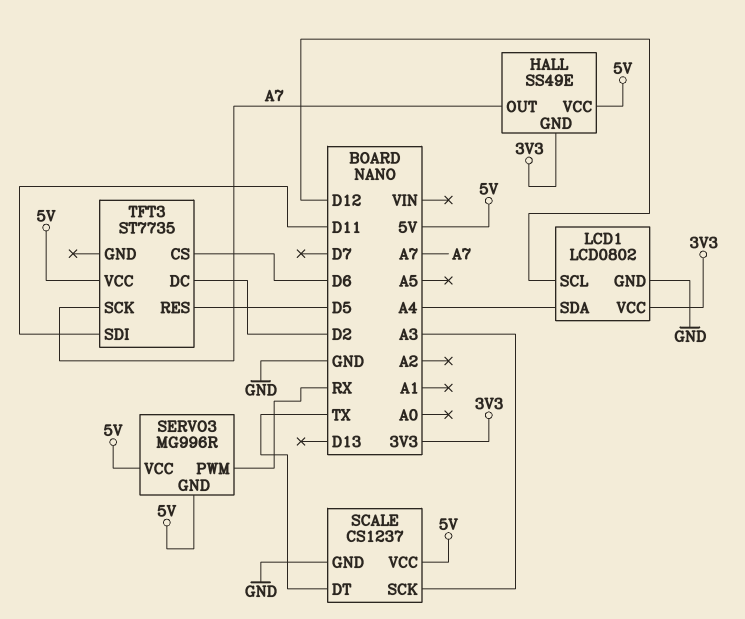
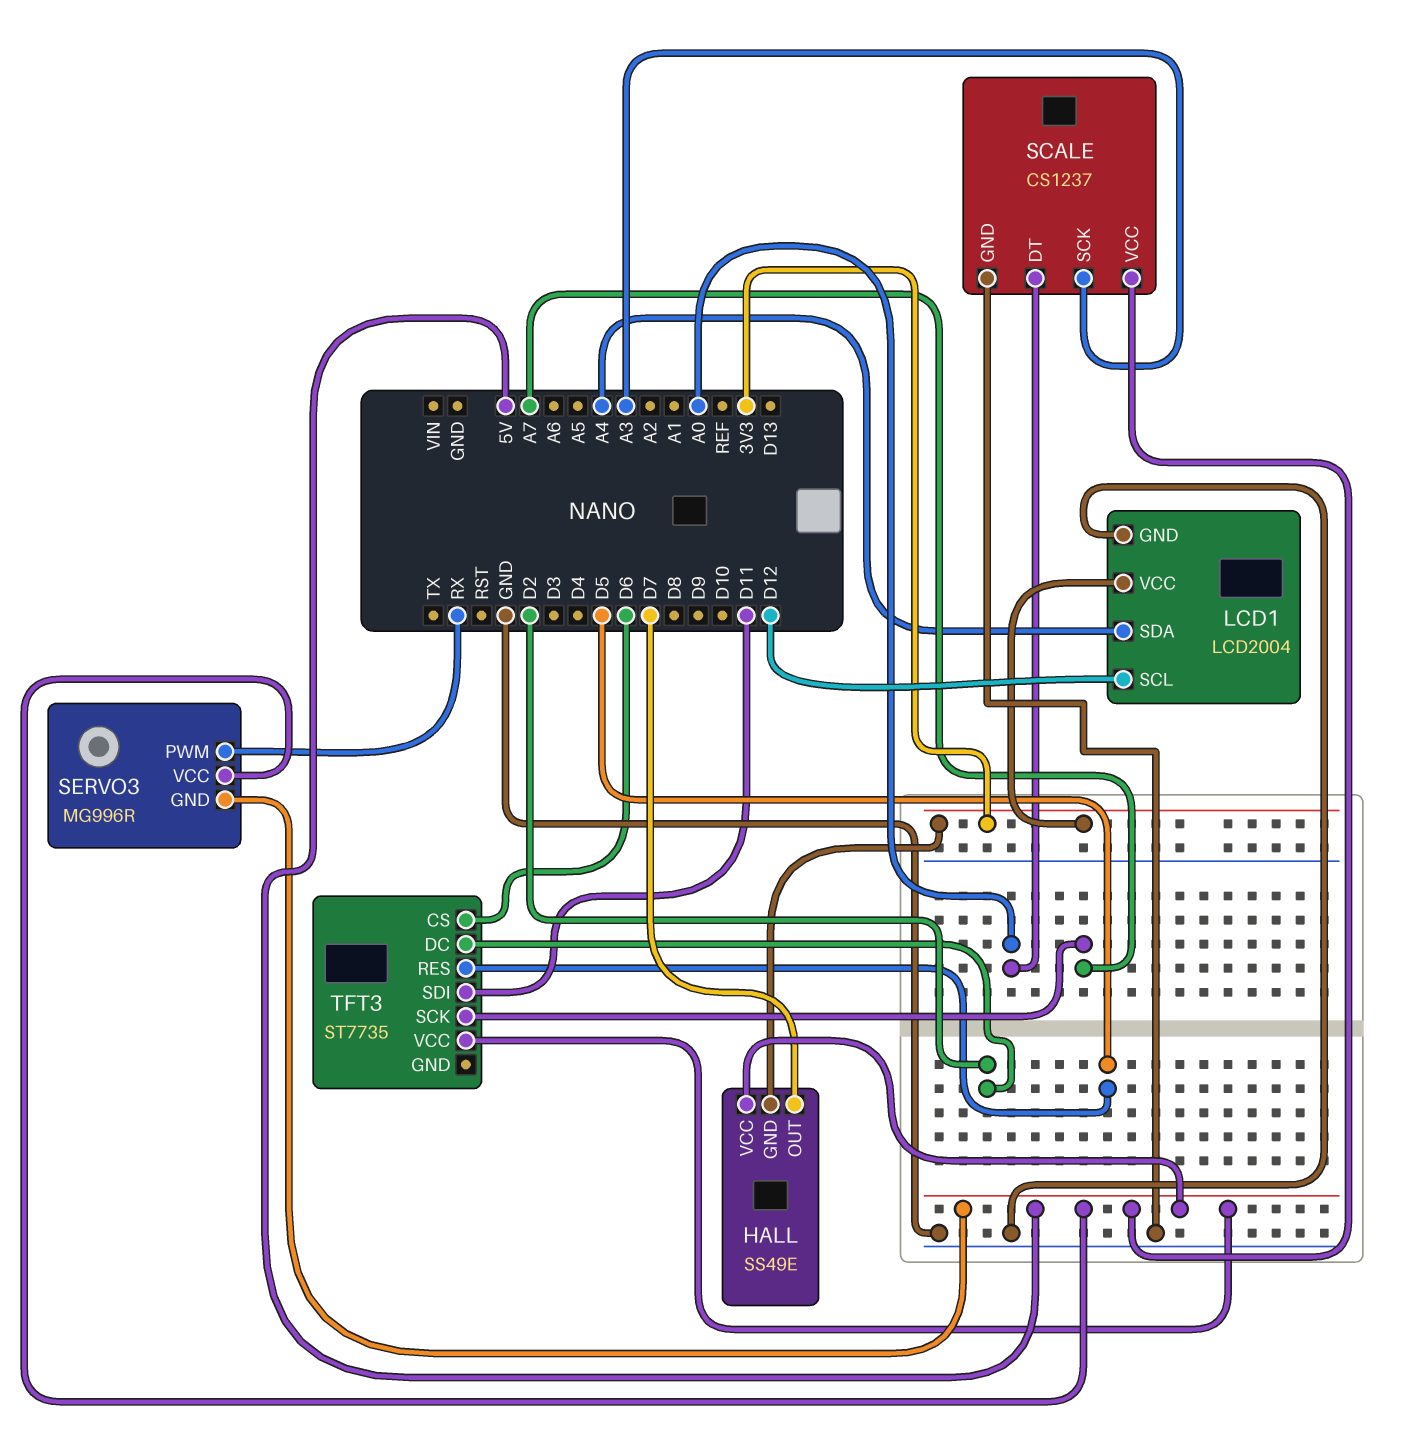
HALL pin OUT: A7 -> D7
LCD1: LCD0802 -> LCD2004
SCALE pin DT: TX -> A0

